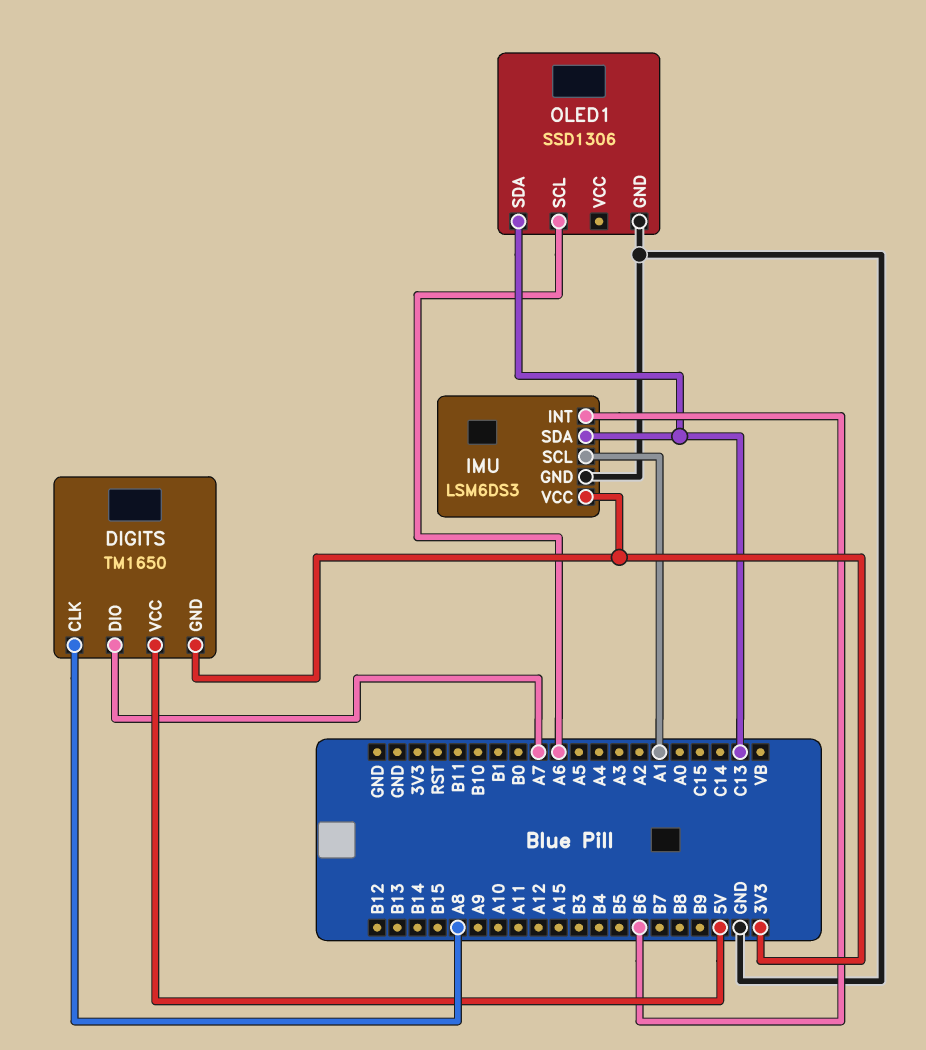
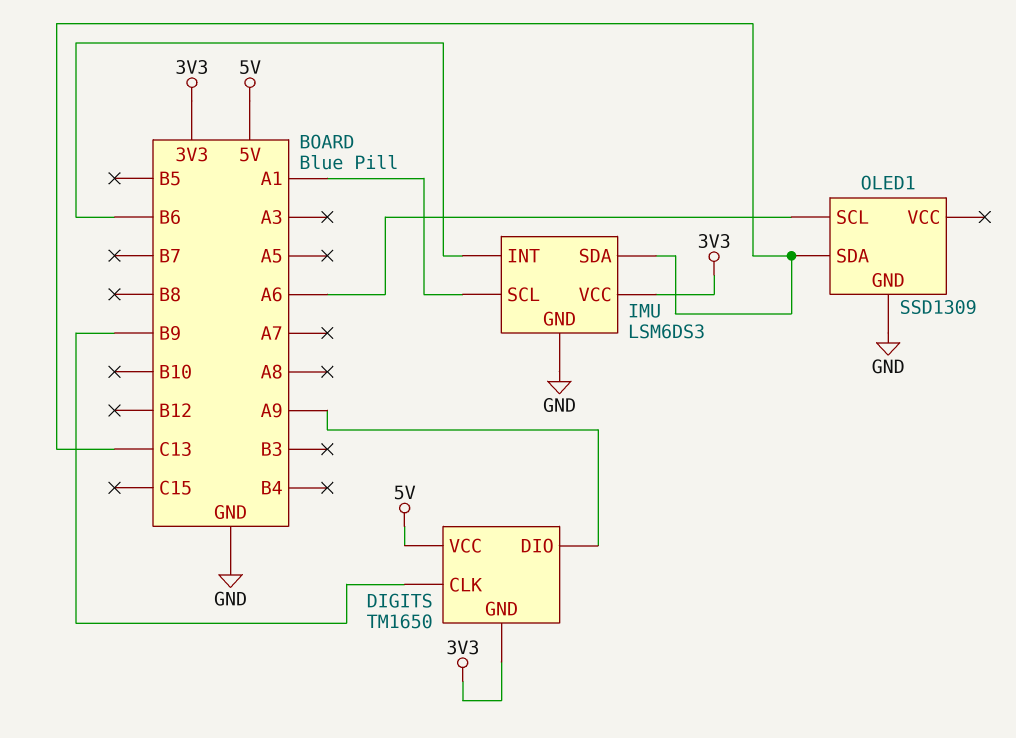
DIGITS pin CLK: A8 -> B9
DIGITS pin DIO: A7 -> A9
OLED1: SSD1306 -> SSD1309

